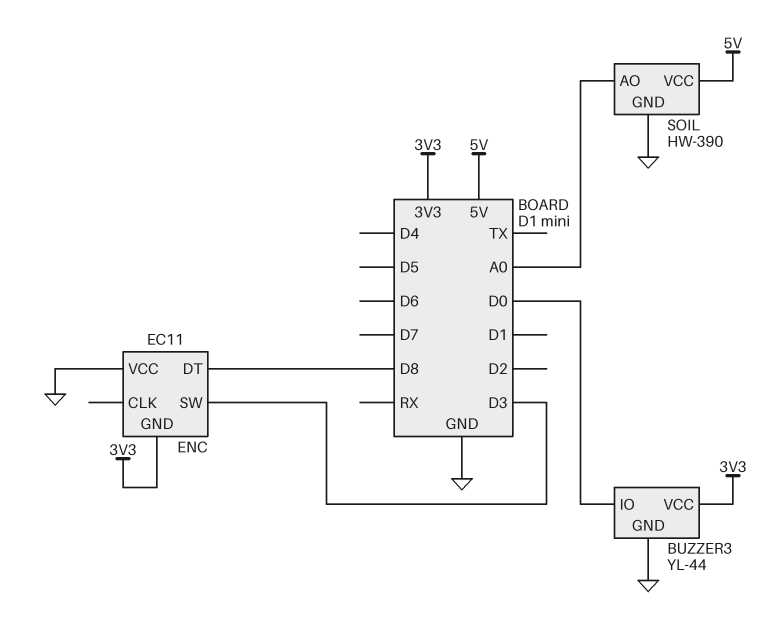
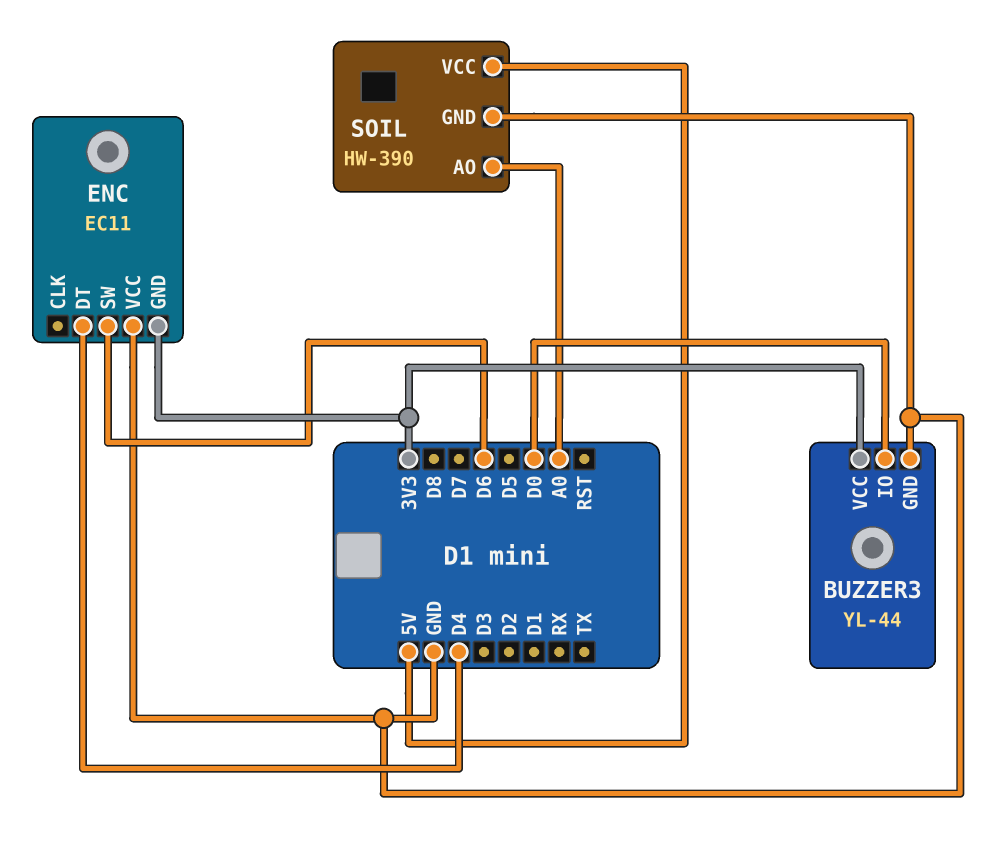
ENC pin DT: D8 -> D4
ENC pin SW: D3 -> D6

